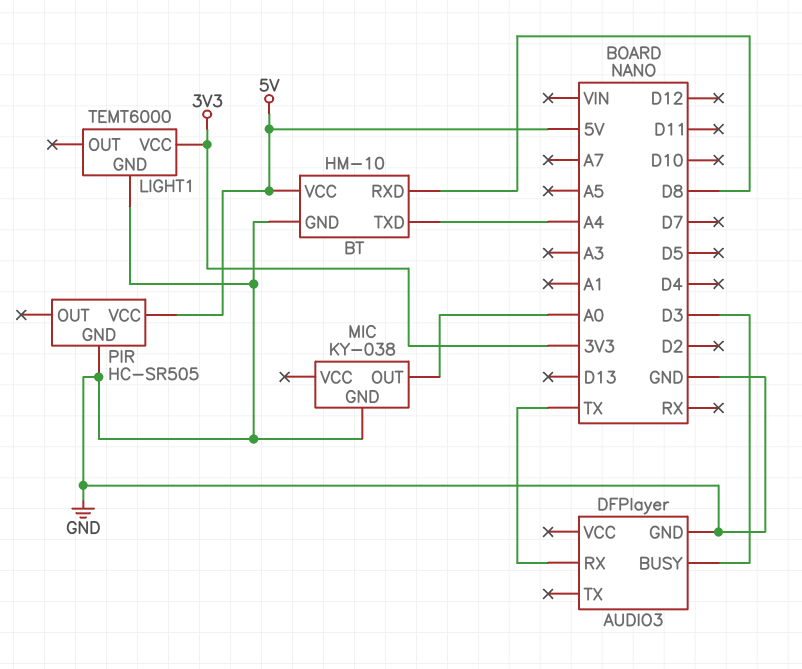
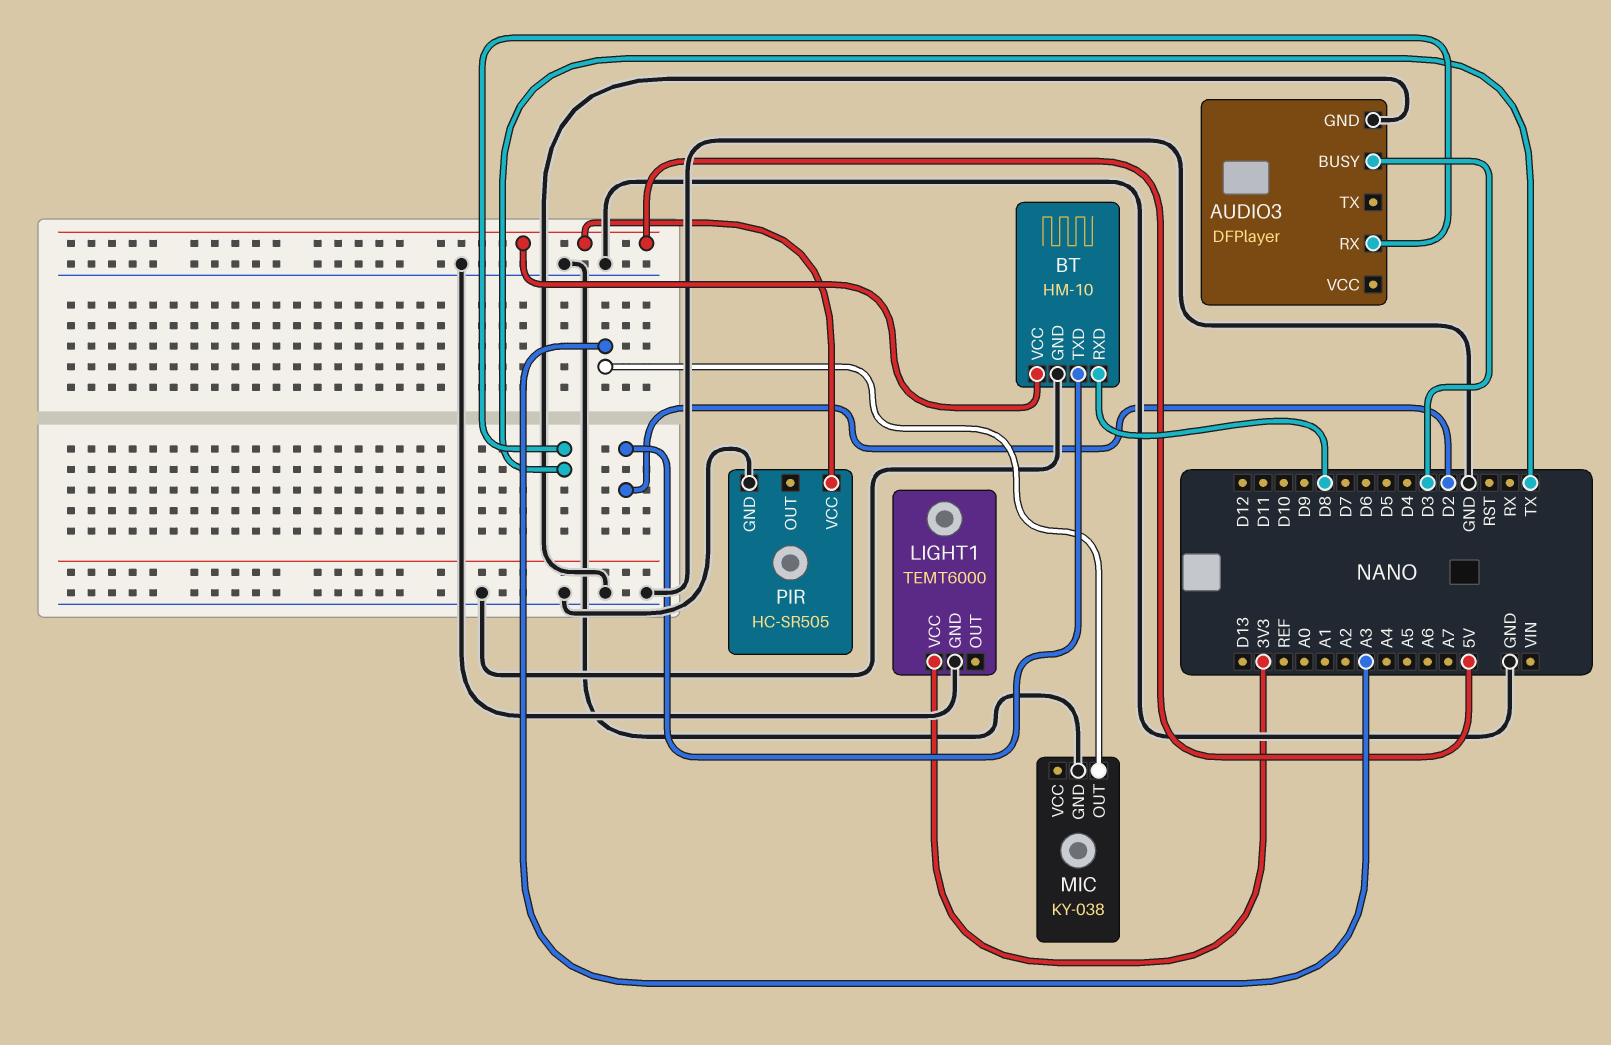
BT pin TXD: A4 -> D2
MIC pin OUT: A0 -> A3

